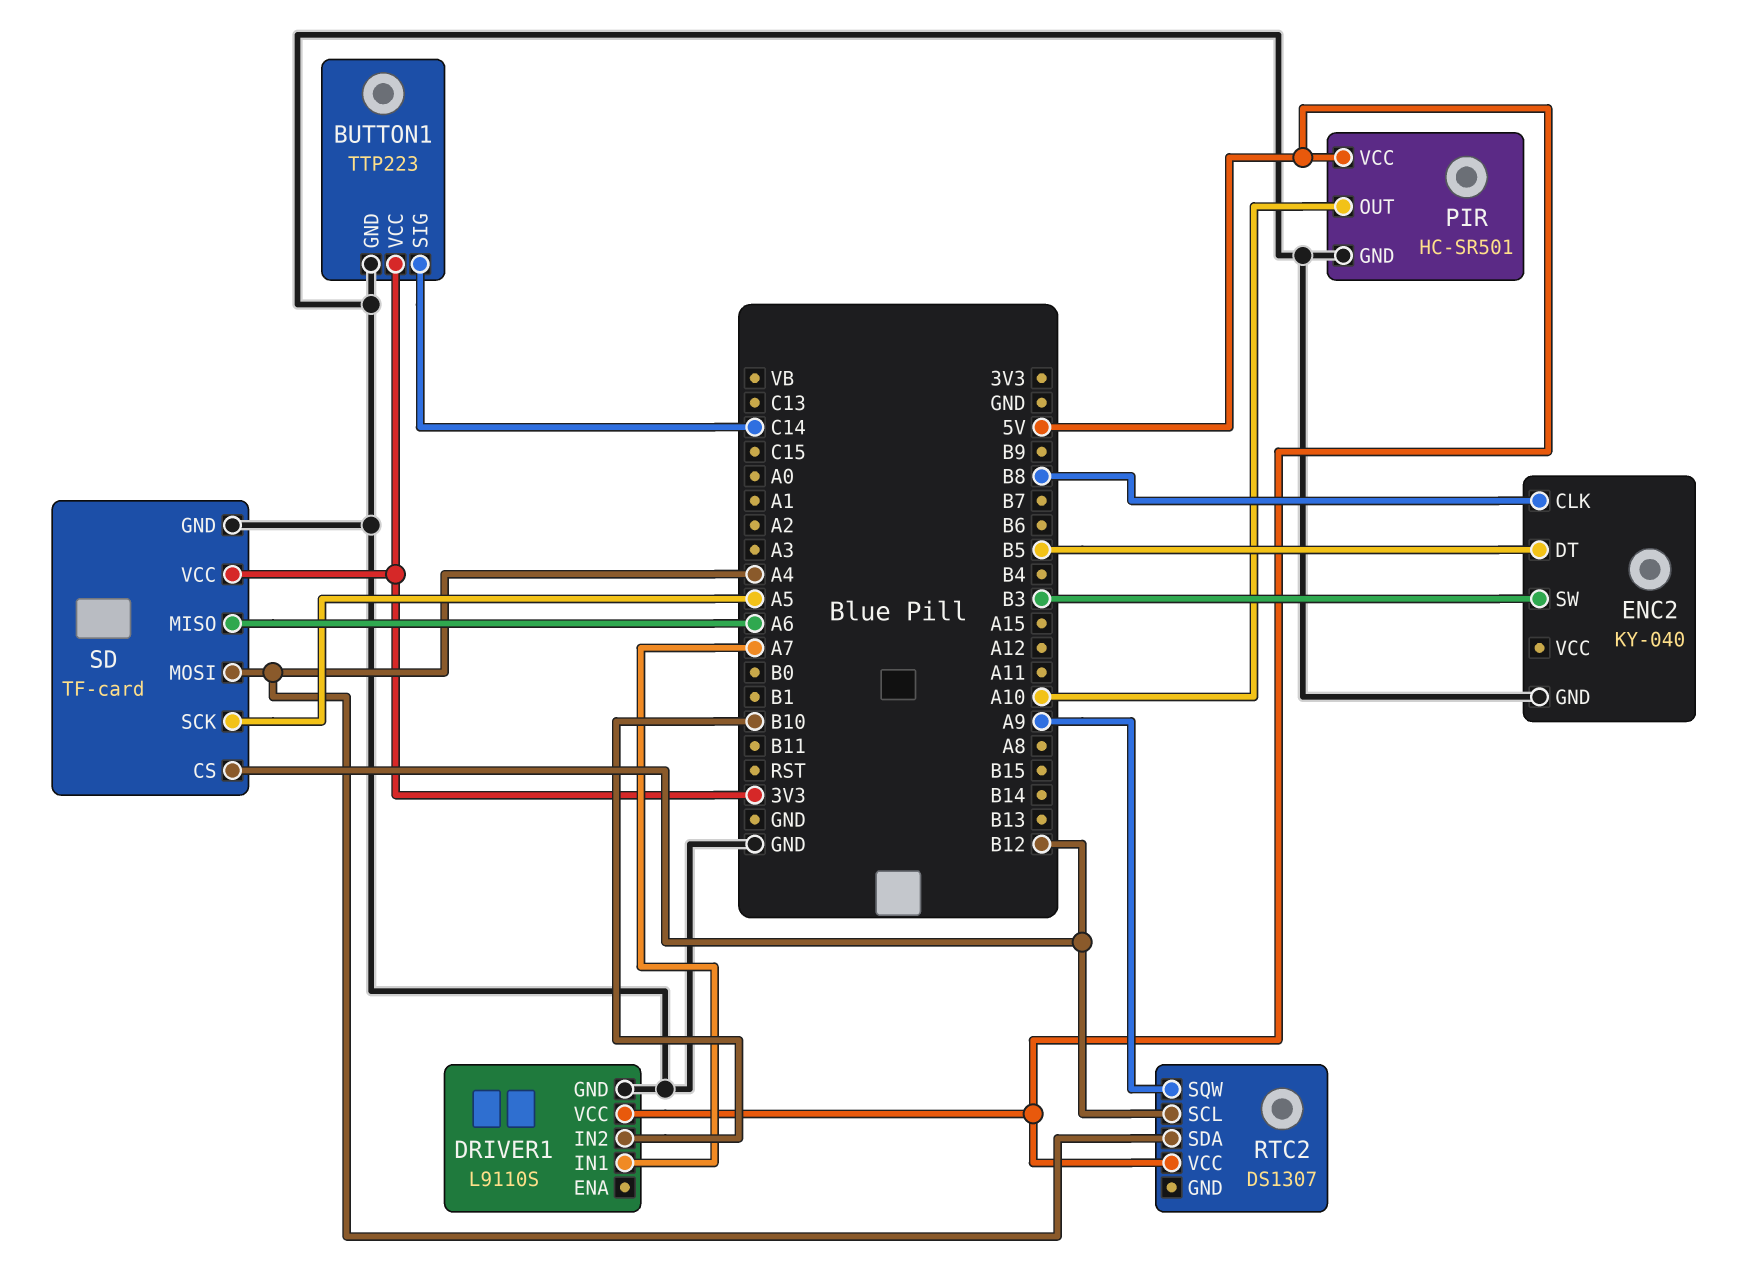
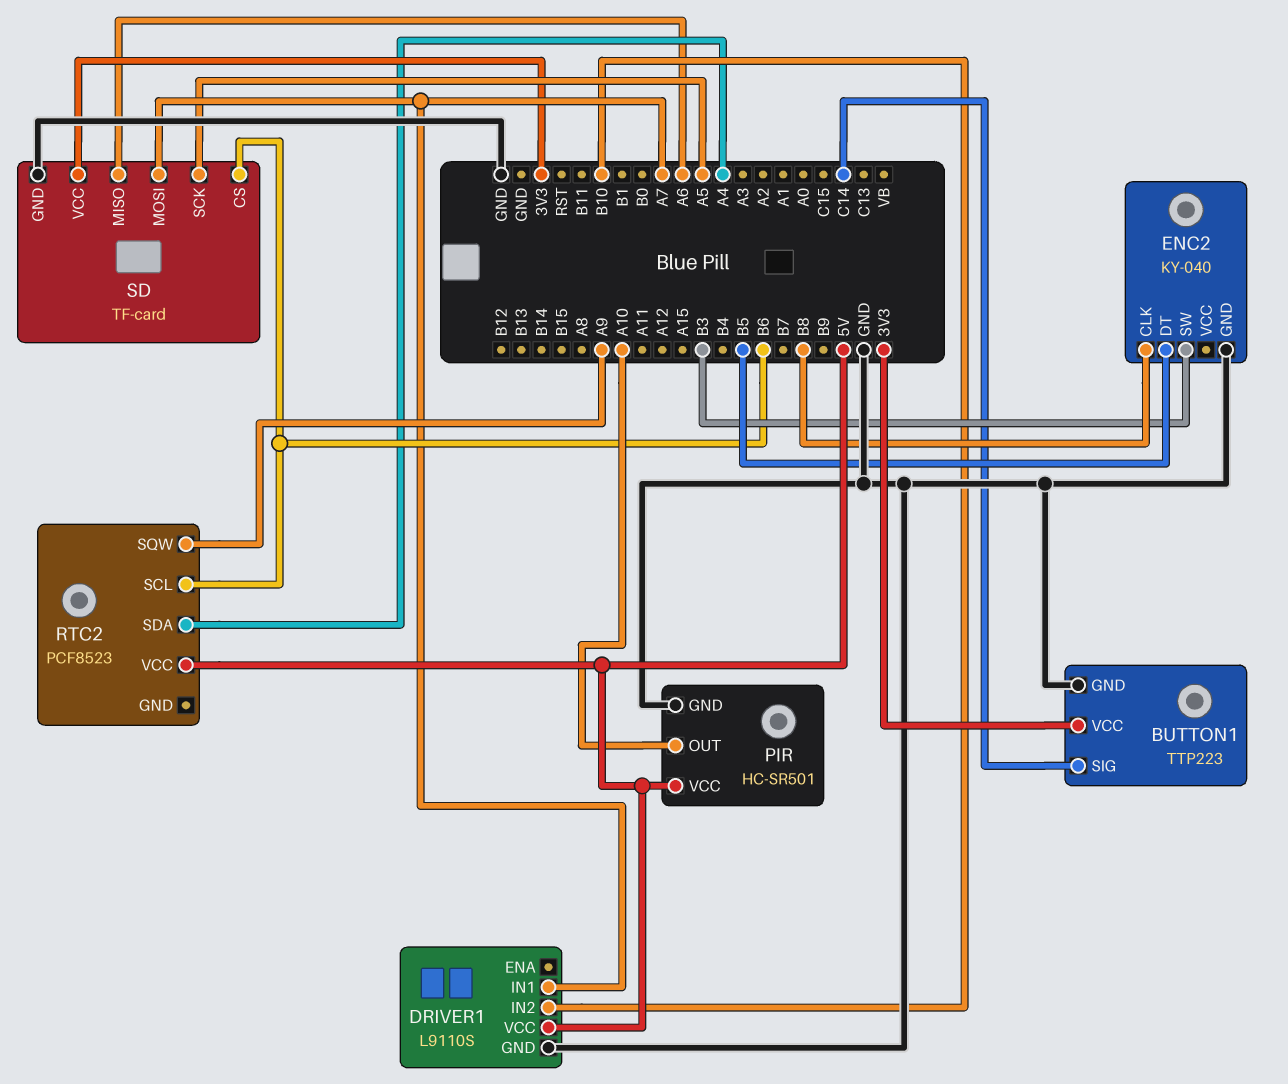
RTC2: DS1307 -> PCF8523
RTC2 pin SCL: B12 -> B6
SD pin CS: B12 -> B6
SD pin MOSI: A4 -> A7

